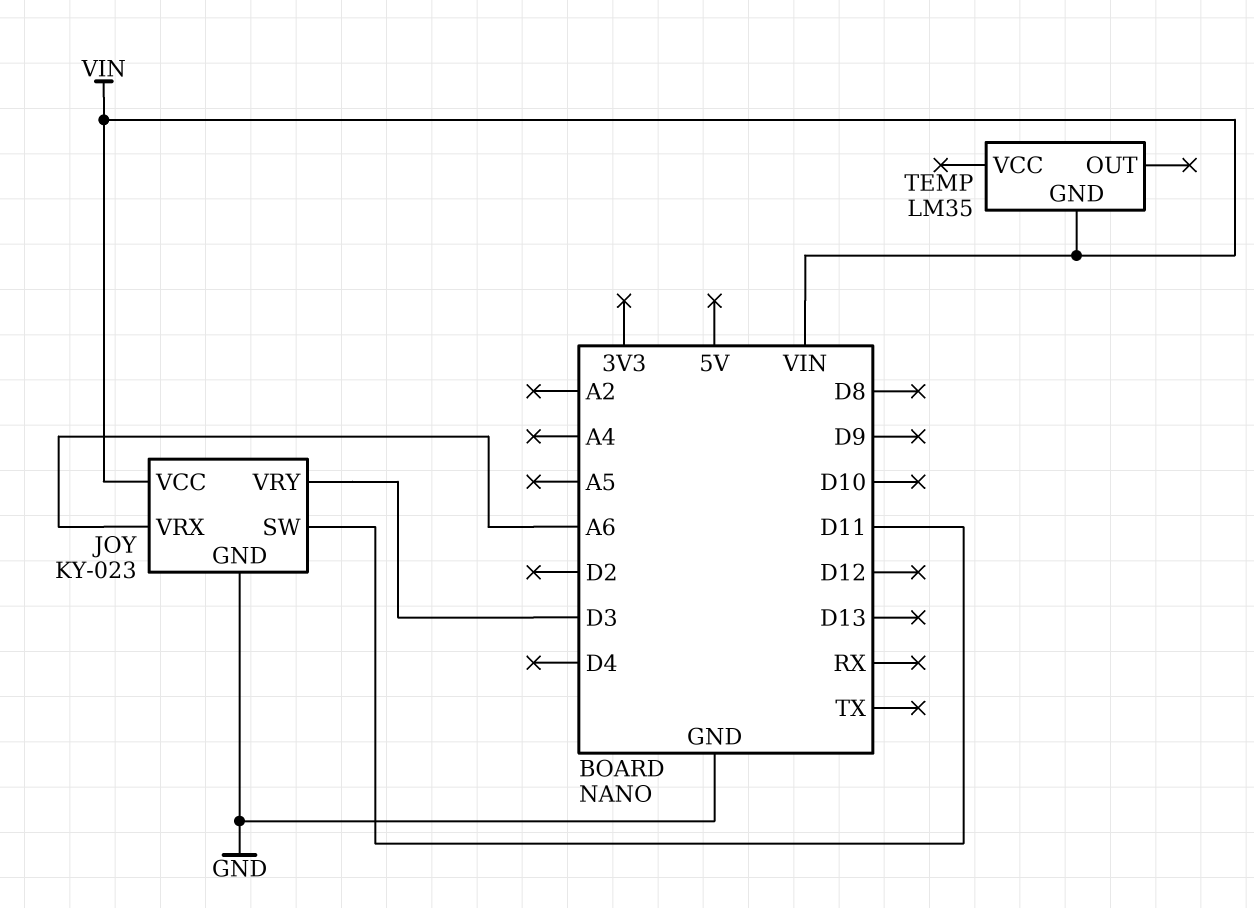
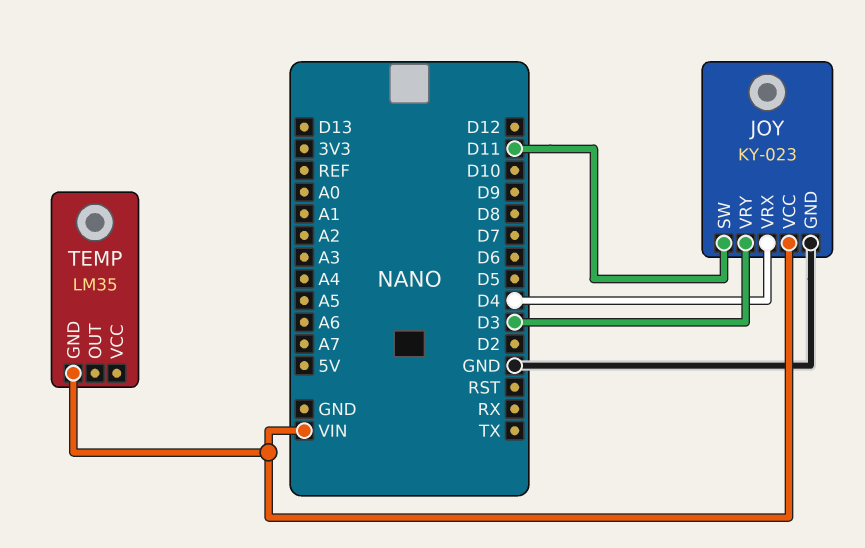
JOY pin VRX: A6 -> D4

